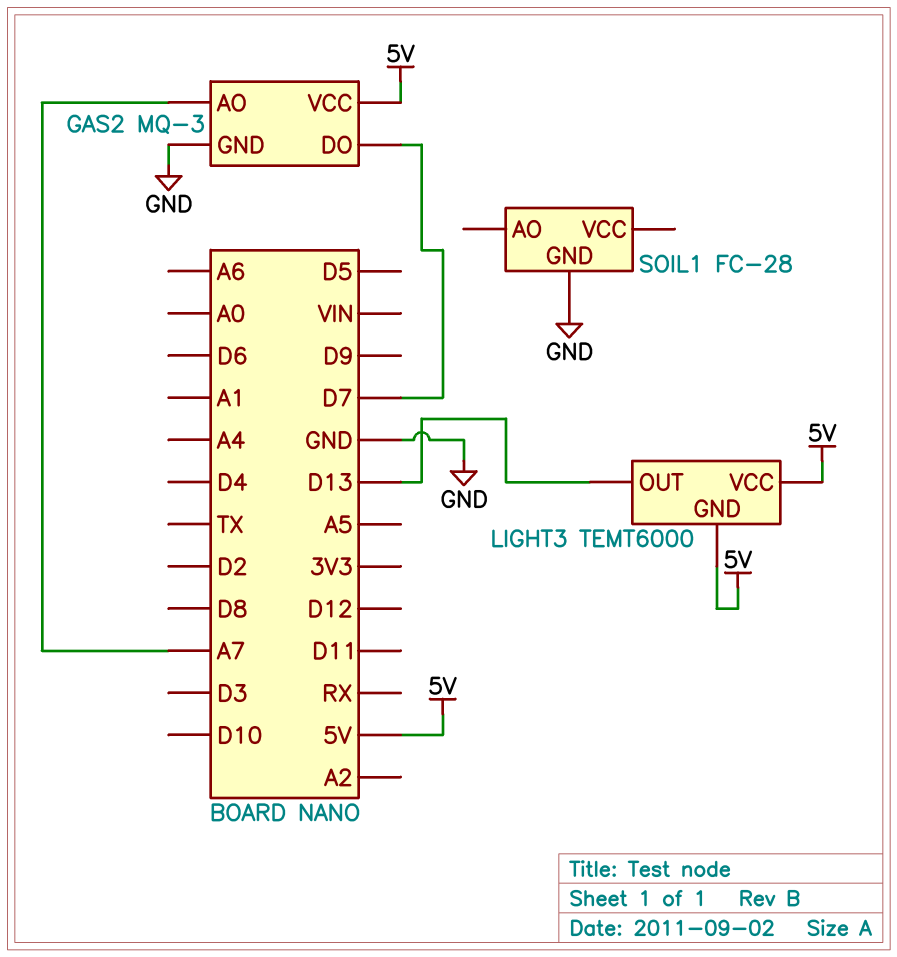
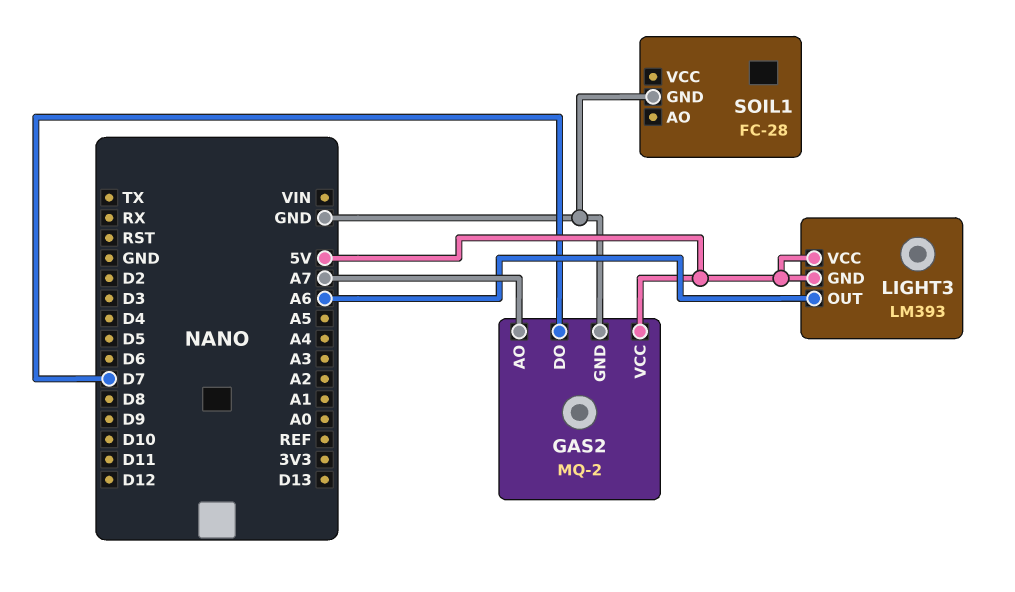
GAS2: MQ-3 -> MQ-2
LIGHT3: TEMT6000 -> LM393
LIGHT3 pin OUT: D13 -> A6

